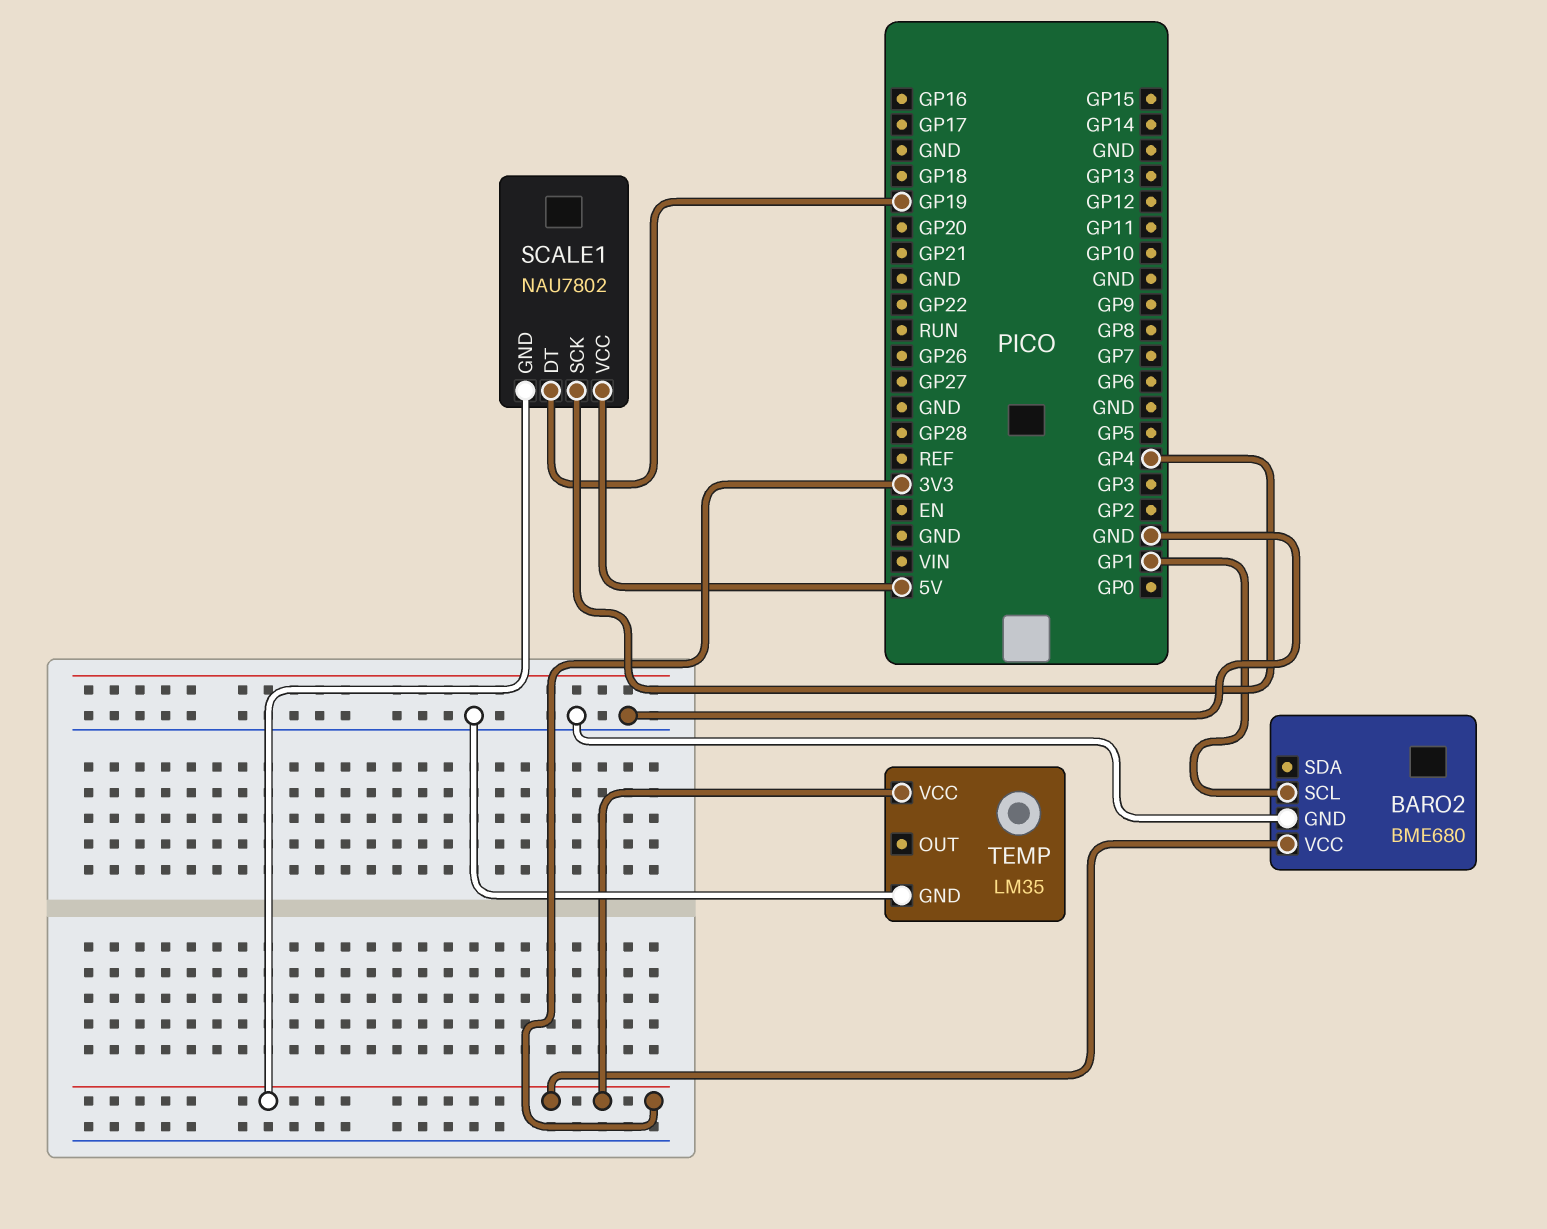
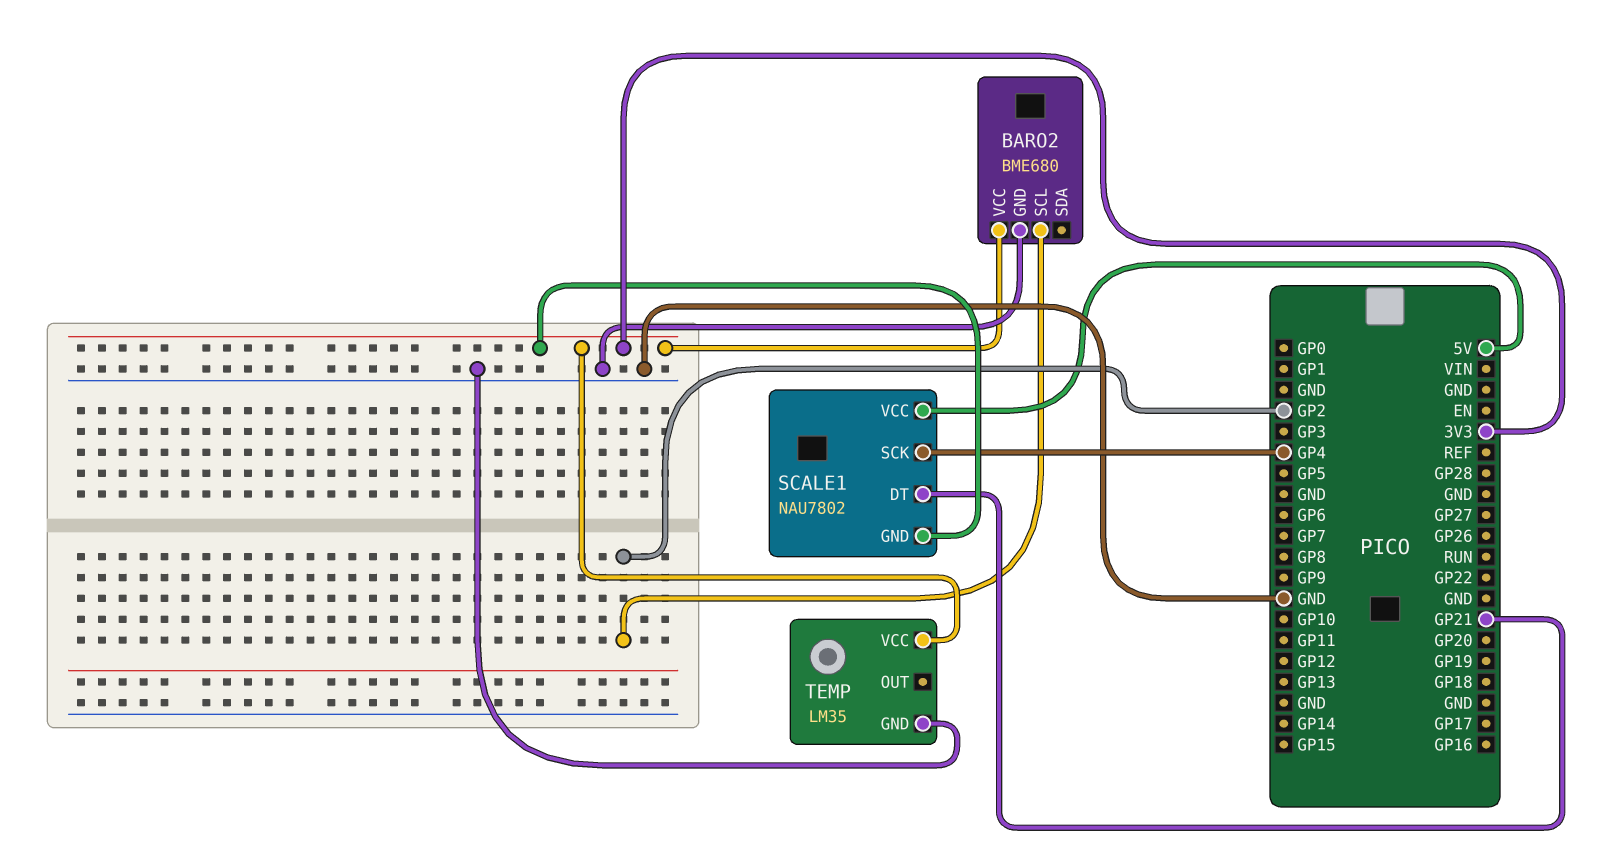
BARO2 pin SCL: GP1 -> GP2
SCALE1 pin DT: GP19 -> GP21

